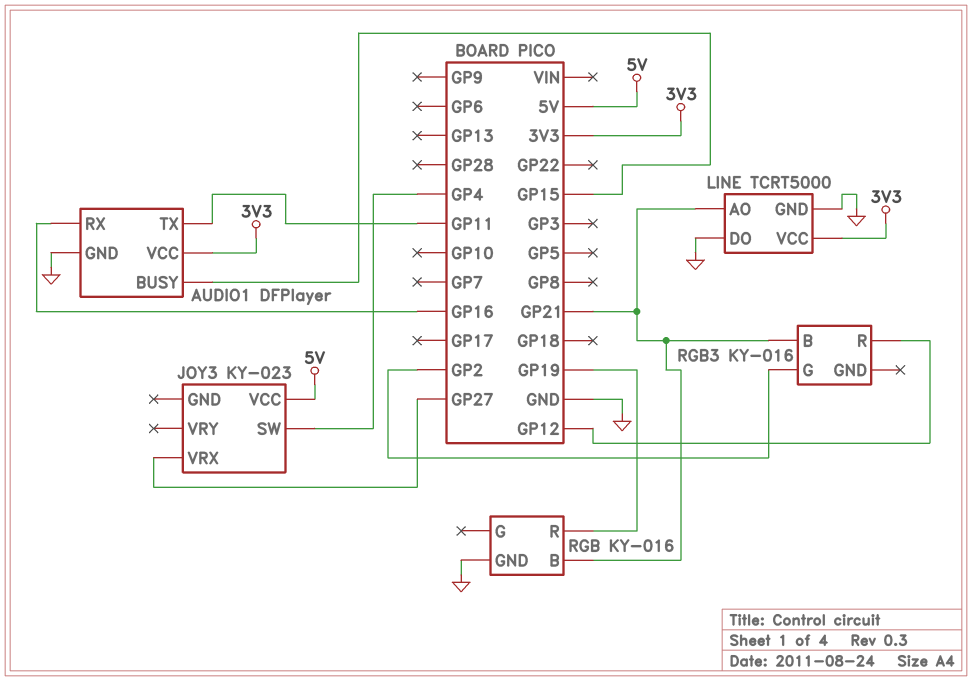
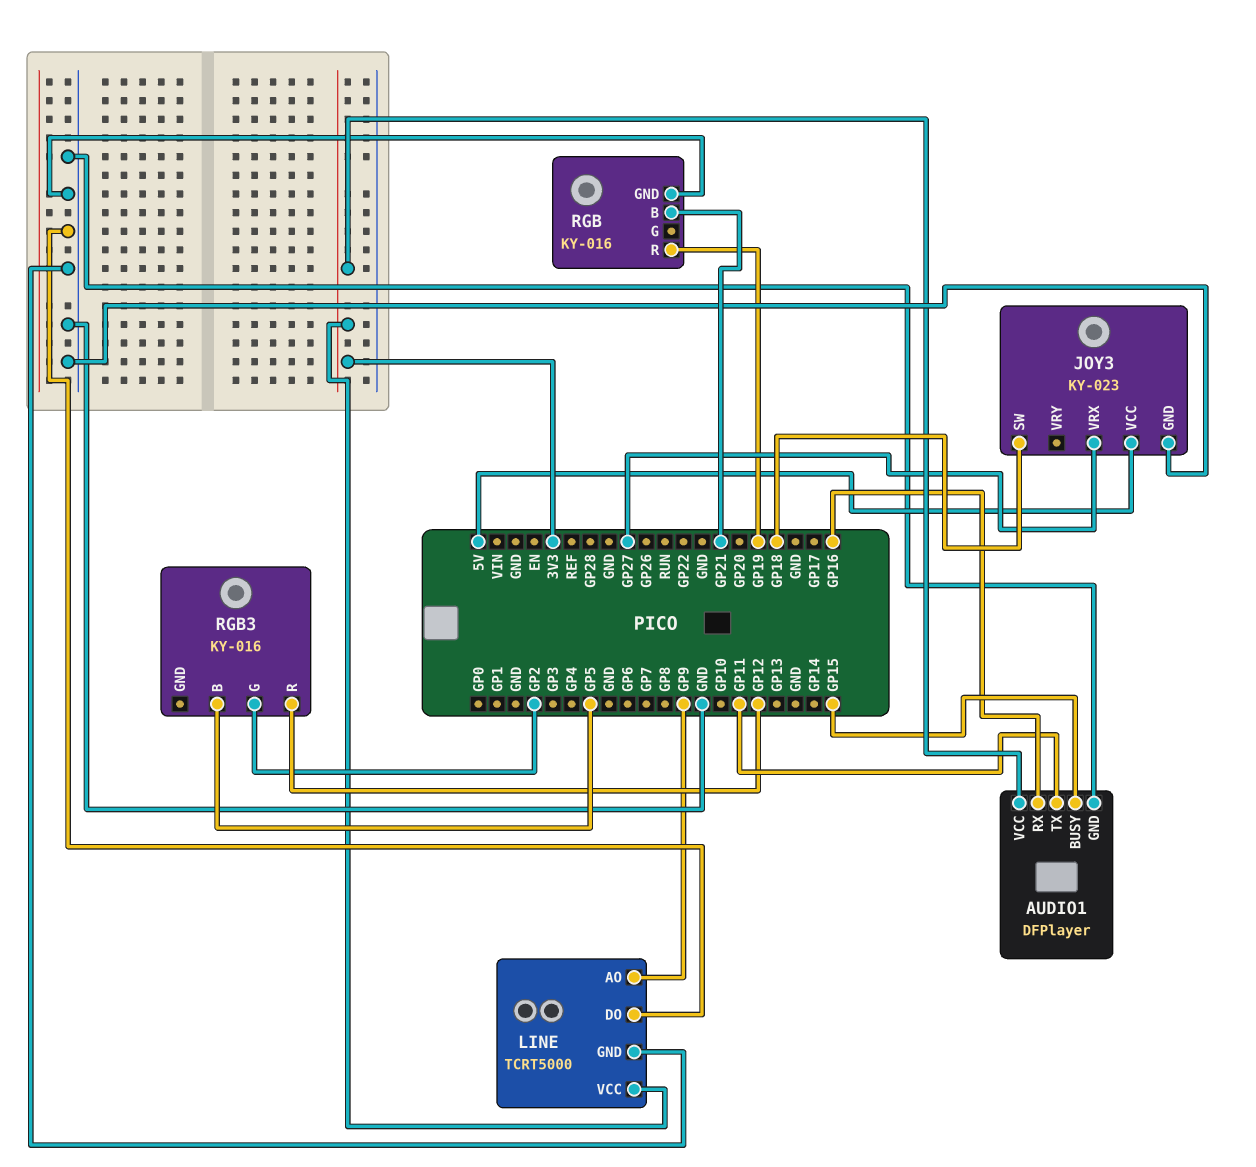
JOY3 pin GND: none -> GND
JOY3 pin SW: GP4 -> GP18
LINE pin AO: GP21 -> GP9
RGB3 pin B: GP21 -> GP5

